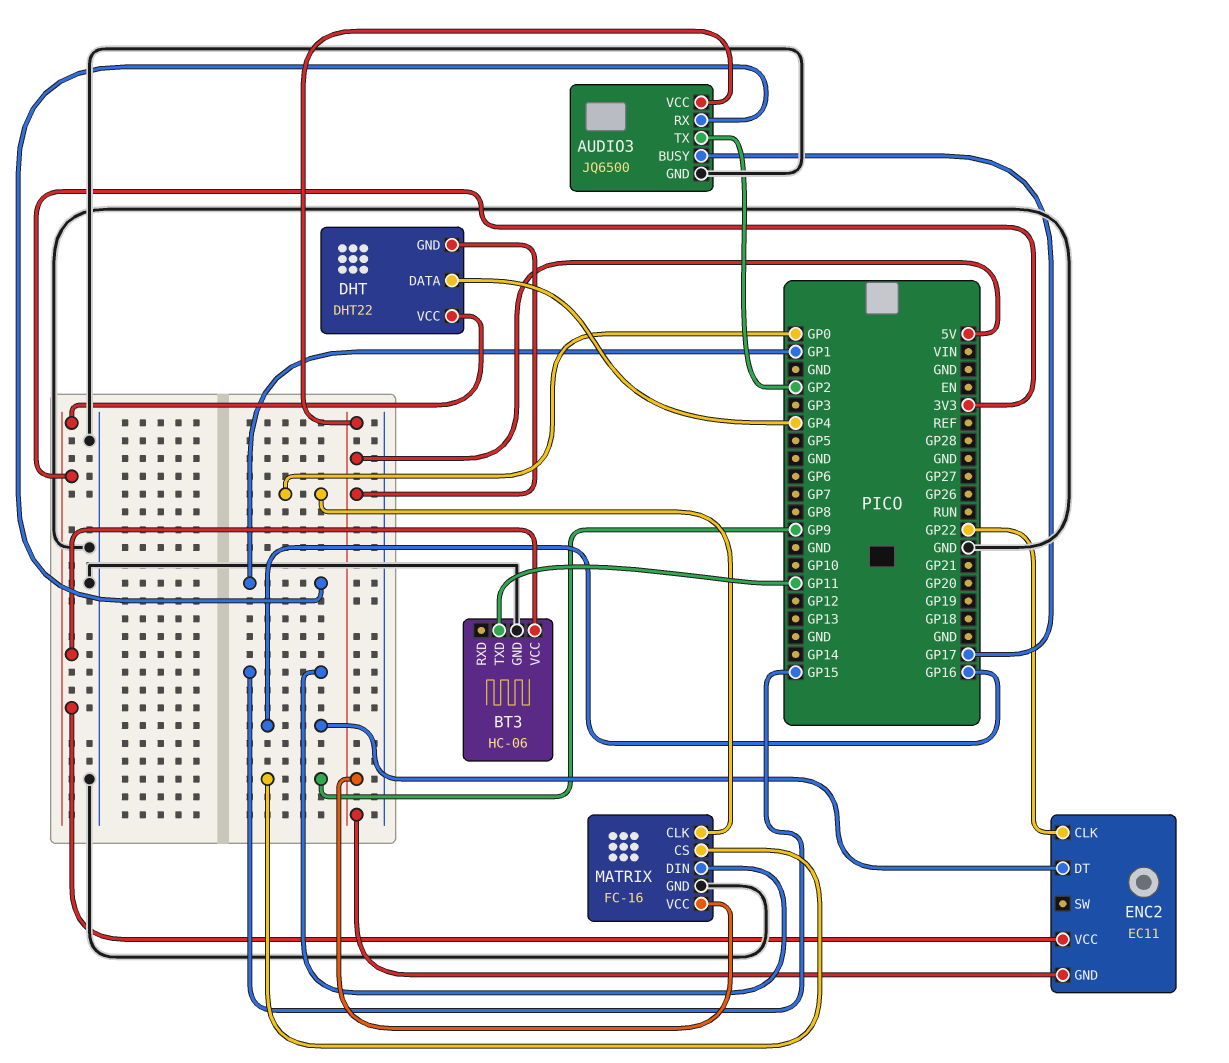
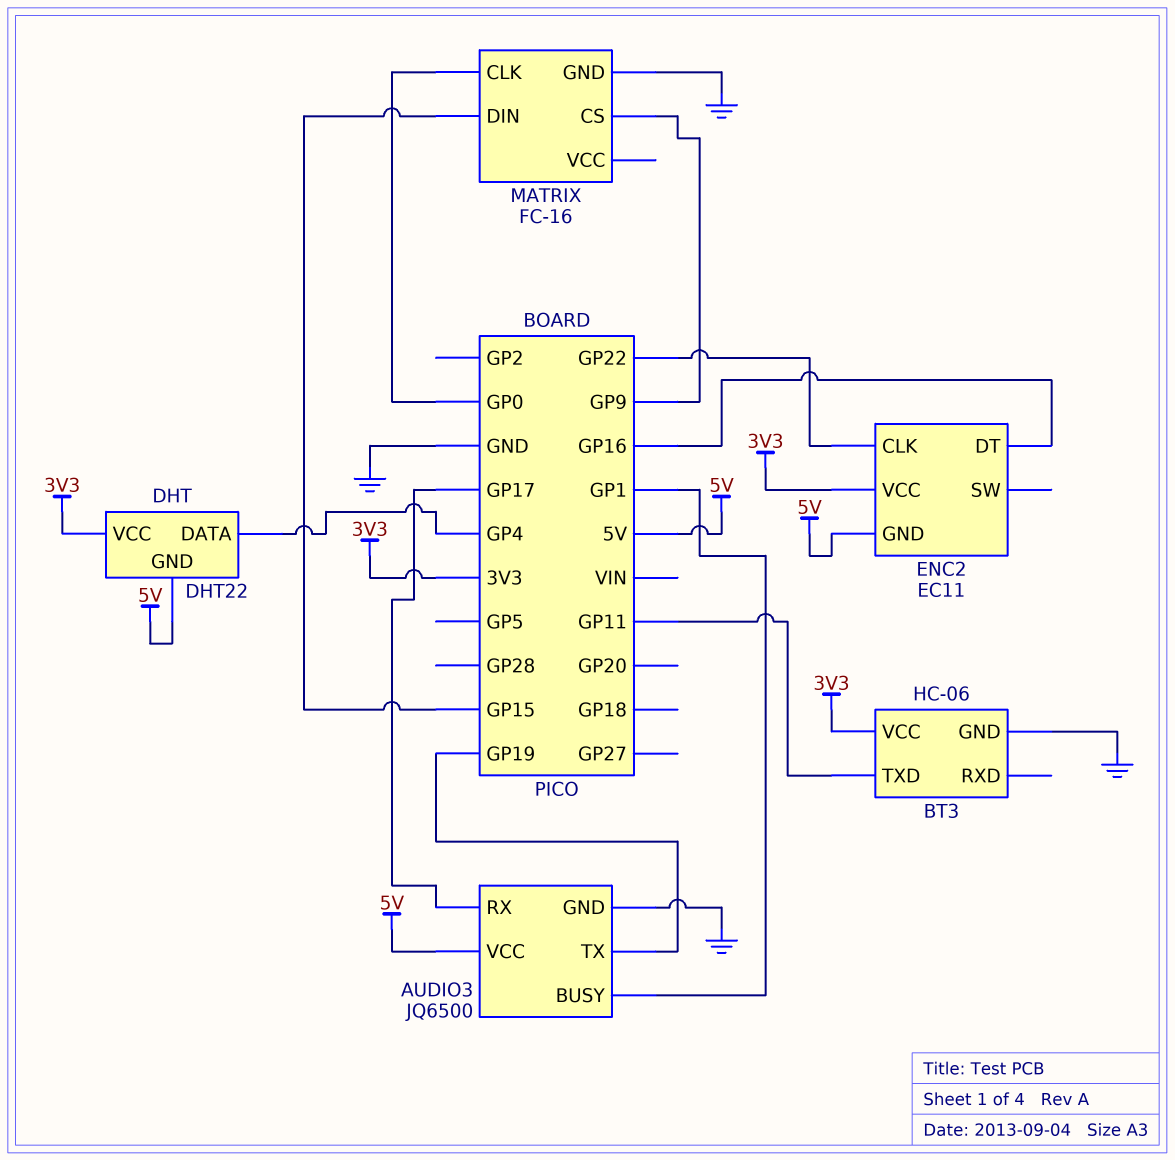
AUDIO3 pin BUSY: GP17 -> GP1
AUDIO3 pin RX: GP1 -> GP17
AUDIO3 pin TX: GP2 -> GP19
MATRIX pin VCC: 5V -> none

